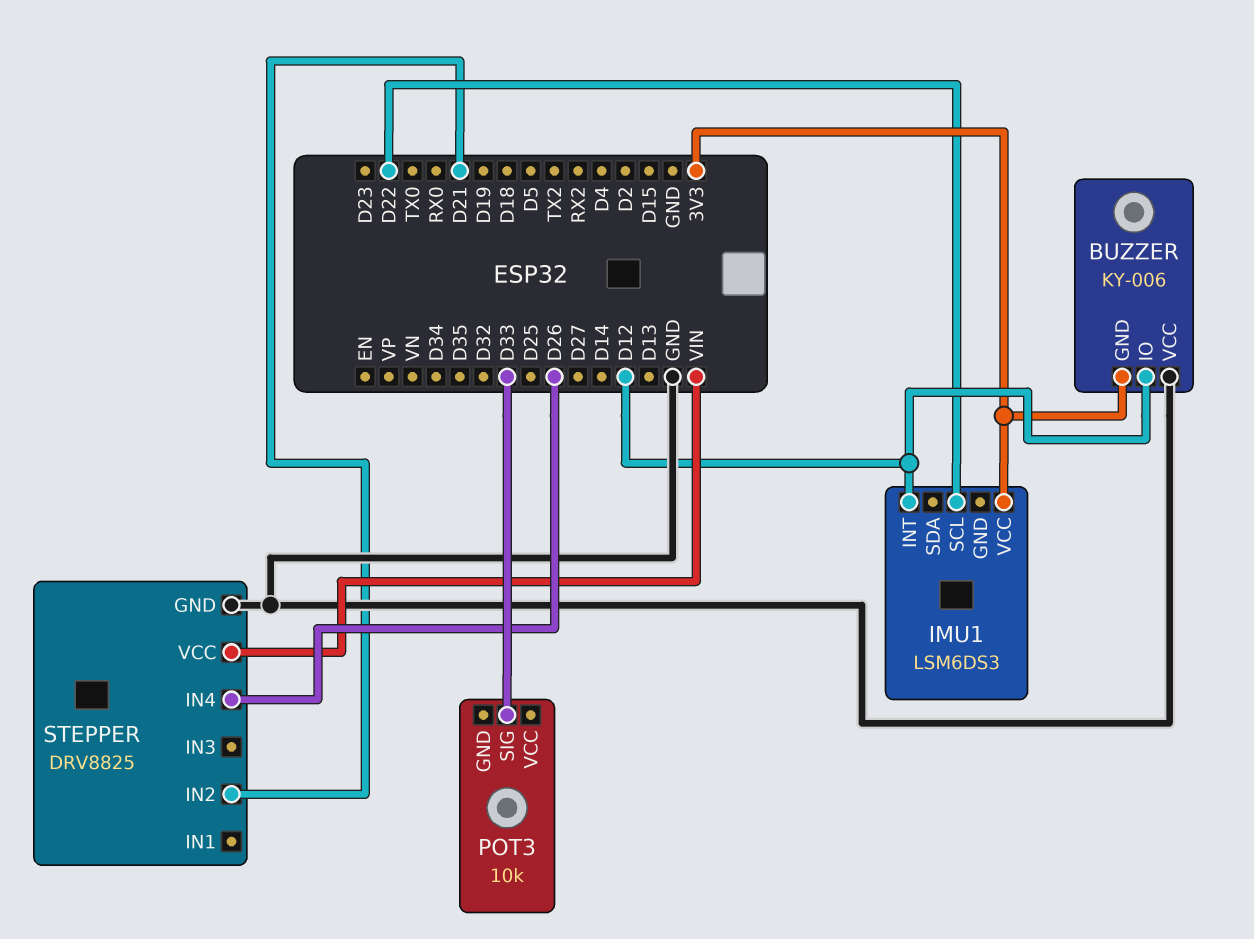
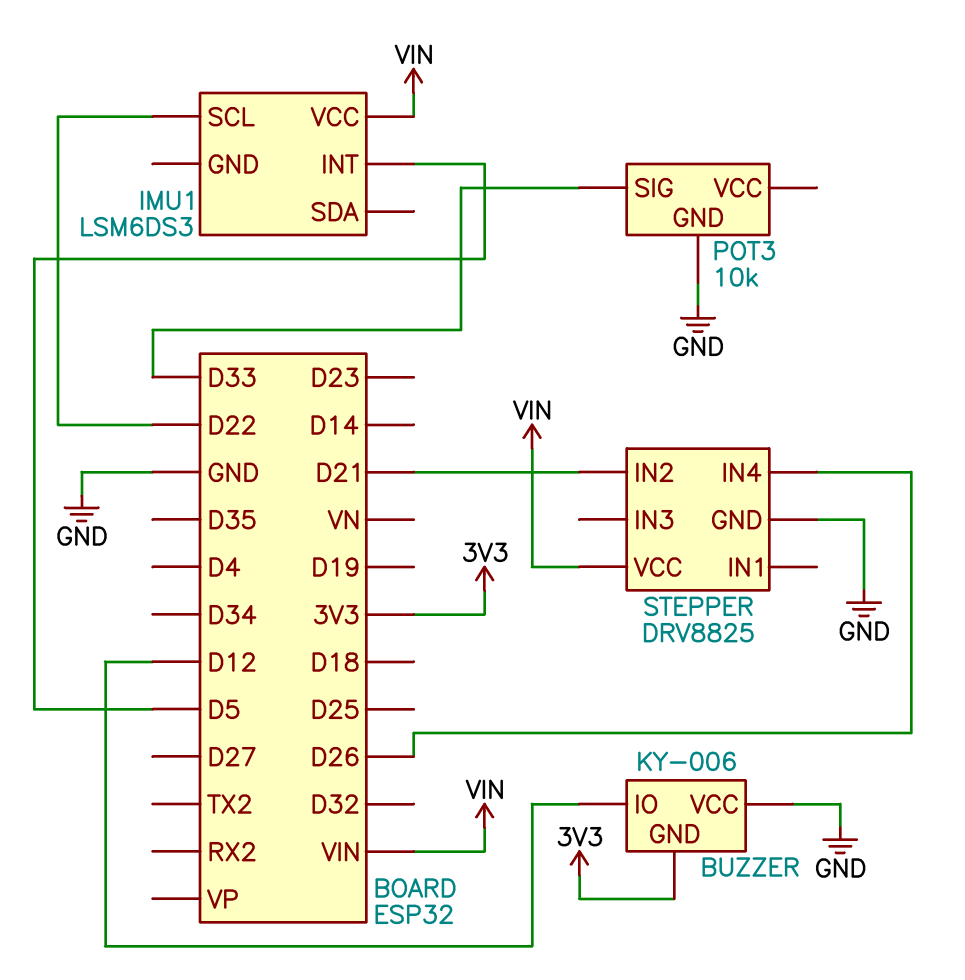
IMU1 pin INT: D12 -> D5
IMU1 pin VCC: 3V3 -> VIN
POT3 pin GND: none -> GND

